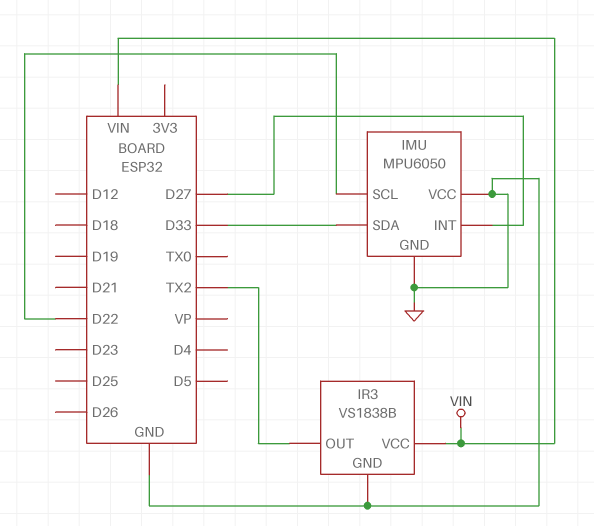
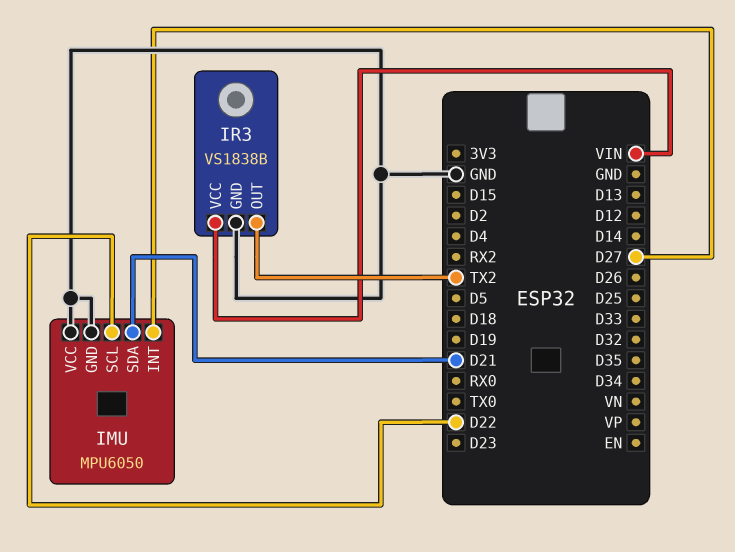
IMU pin SDA: D33 -> D21

